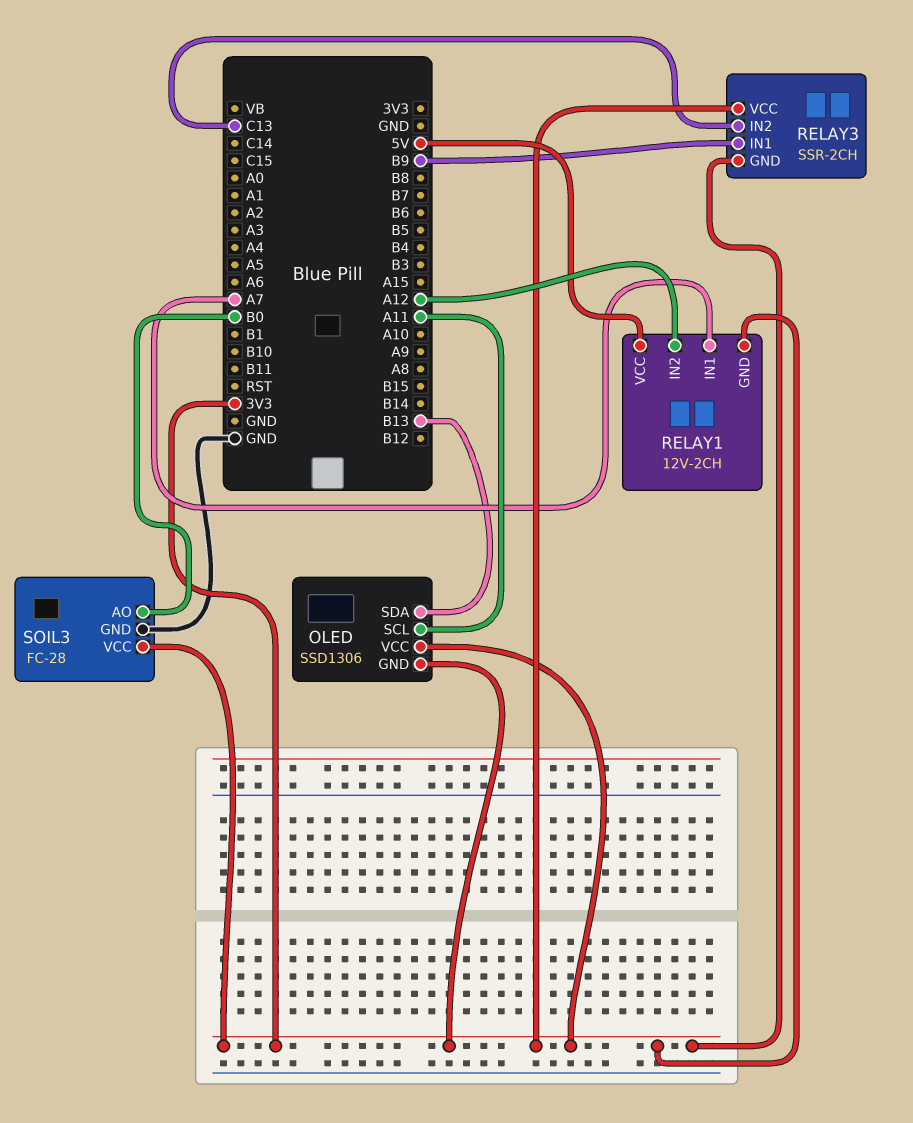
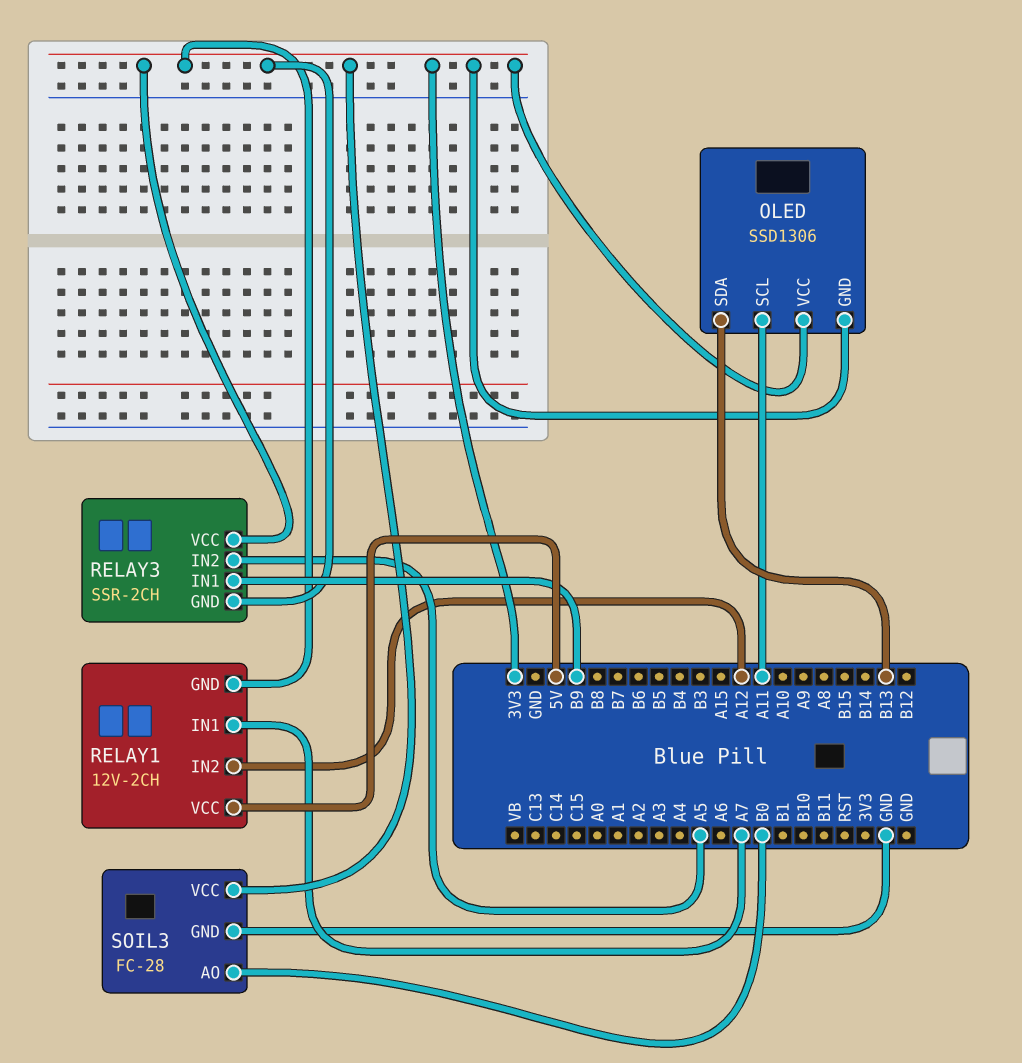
RELAY3 pin IN2: C13 -> A5

